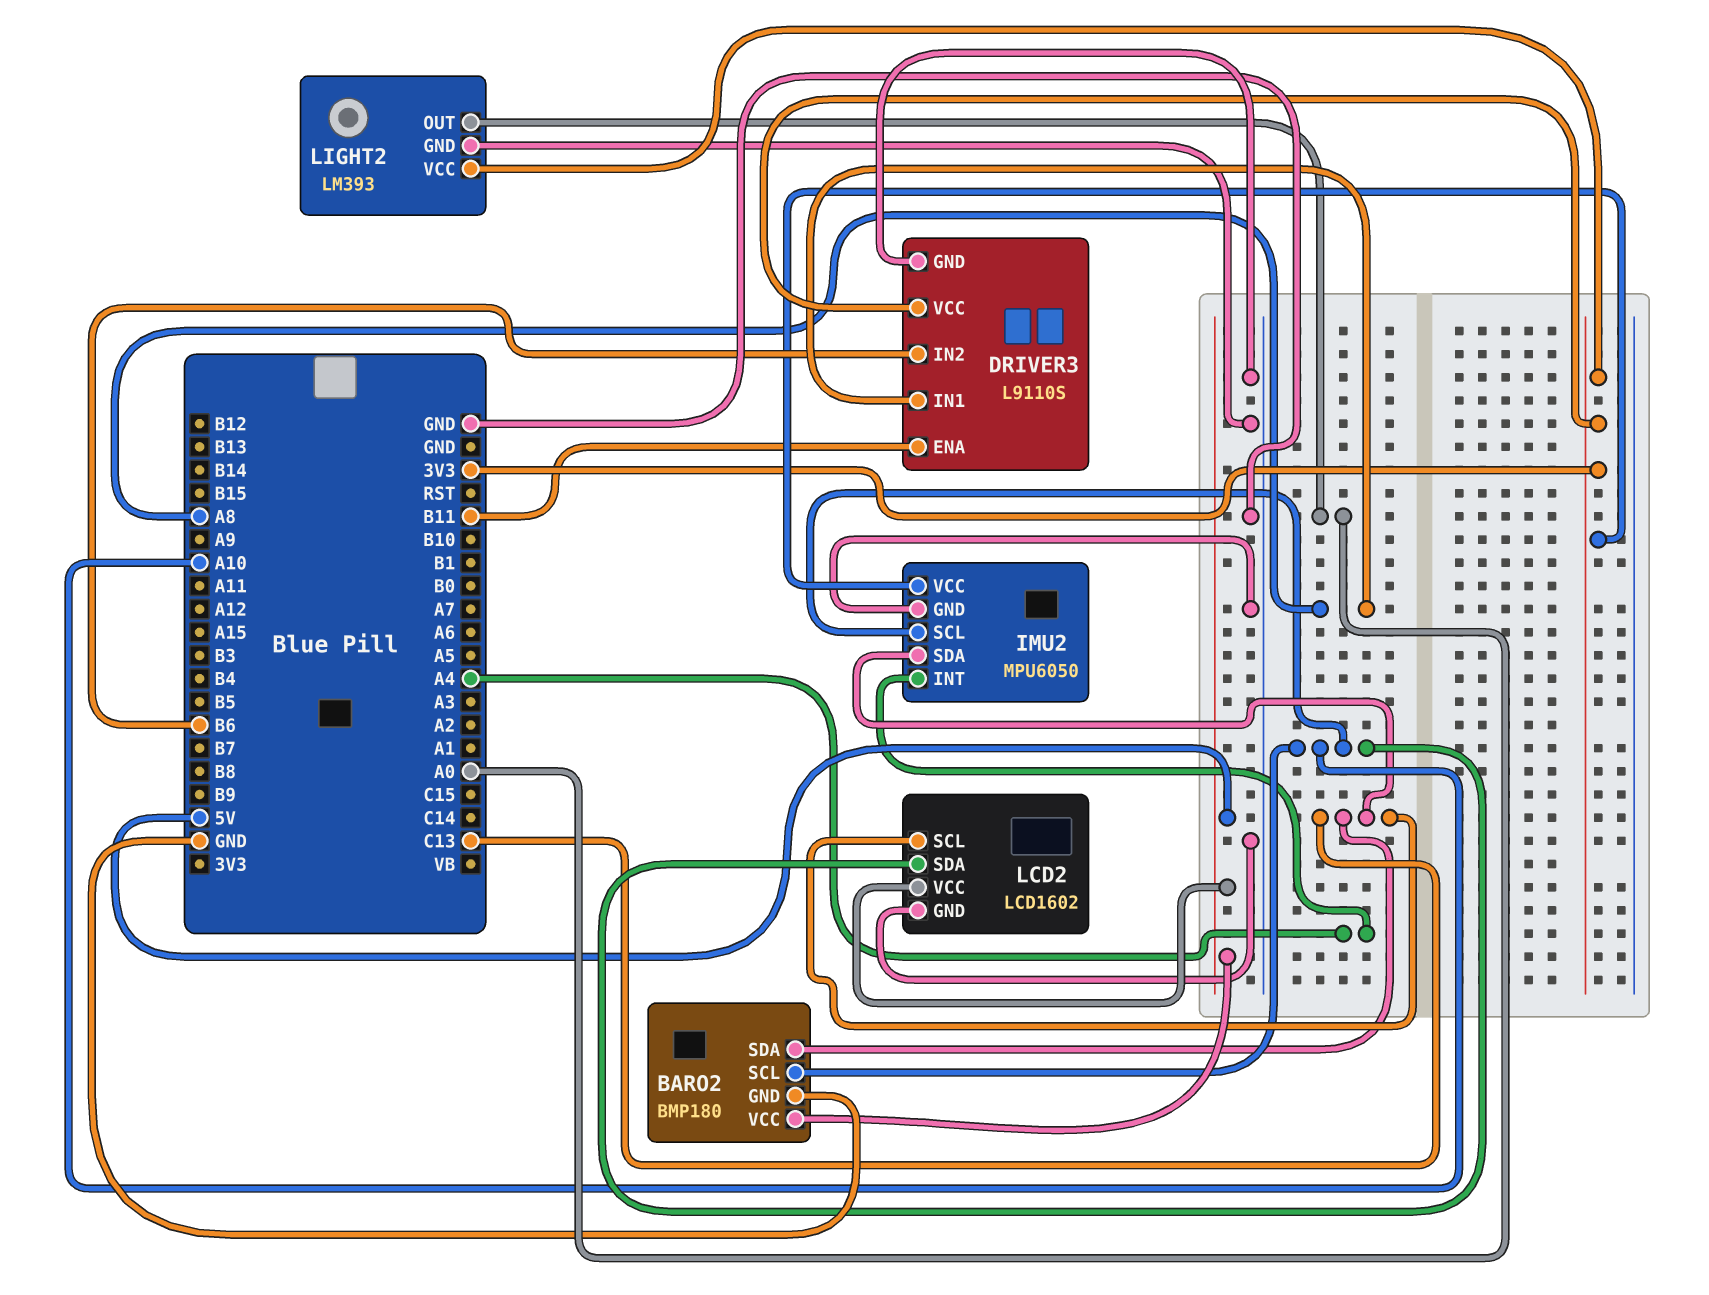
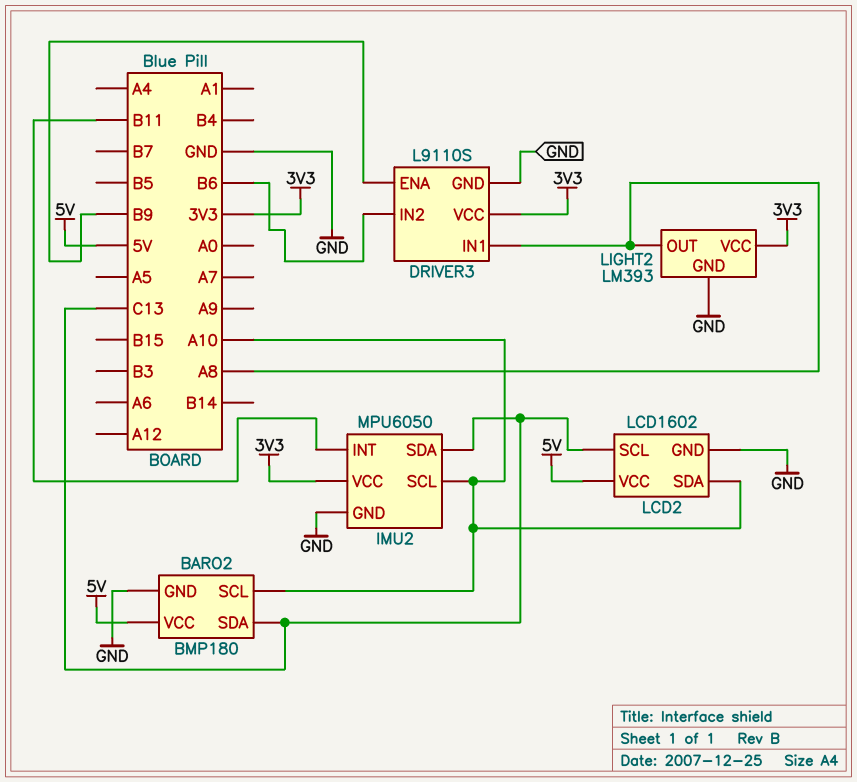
DRIVER3 pin ENA: B11 -> B9
IMU2 pin INT: A4 -> B11
LIGHT2 pin OUT: A0 -> A8

